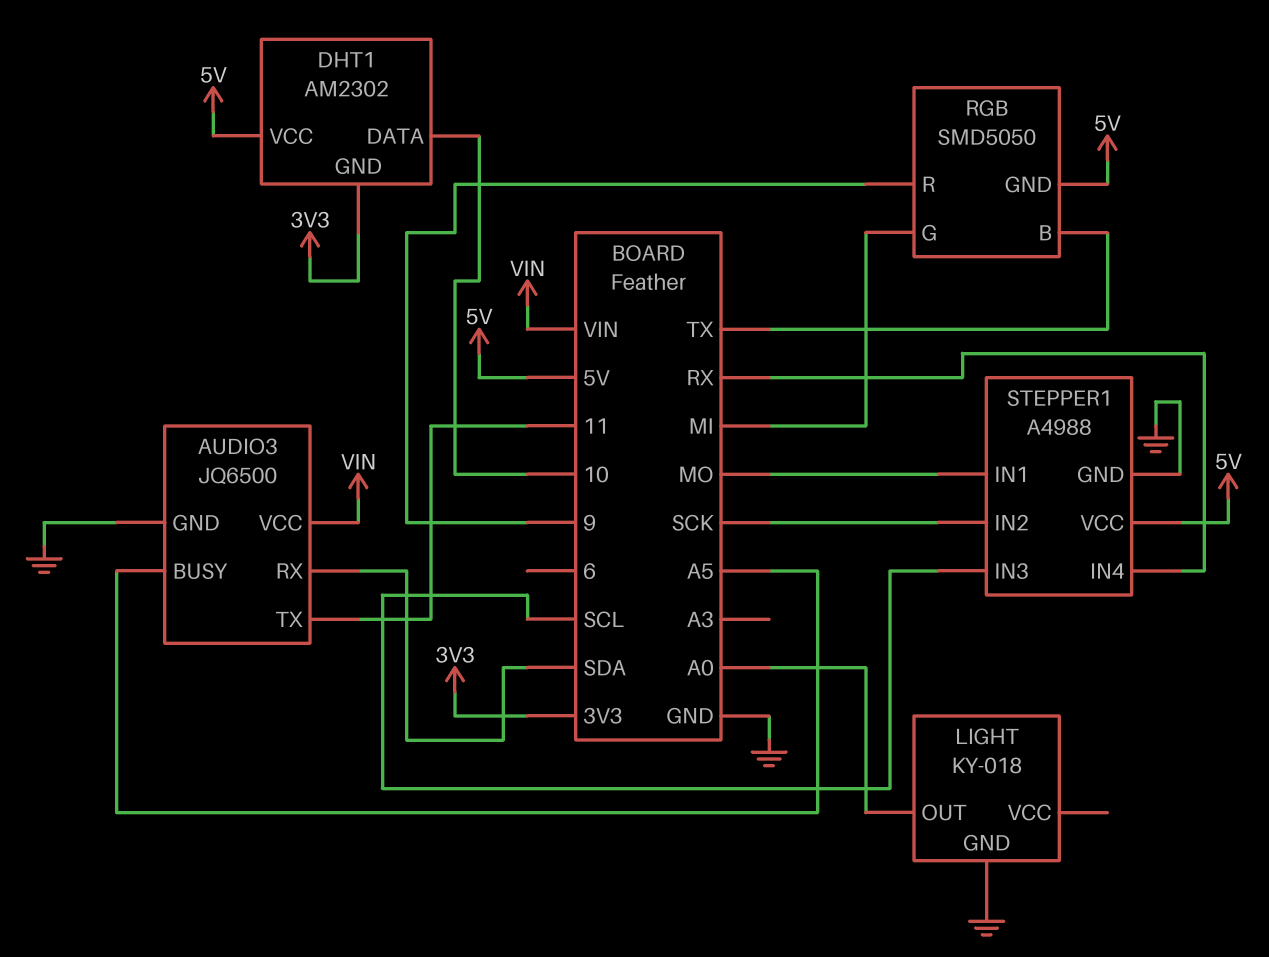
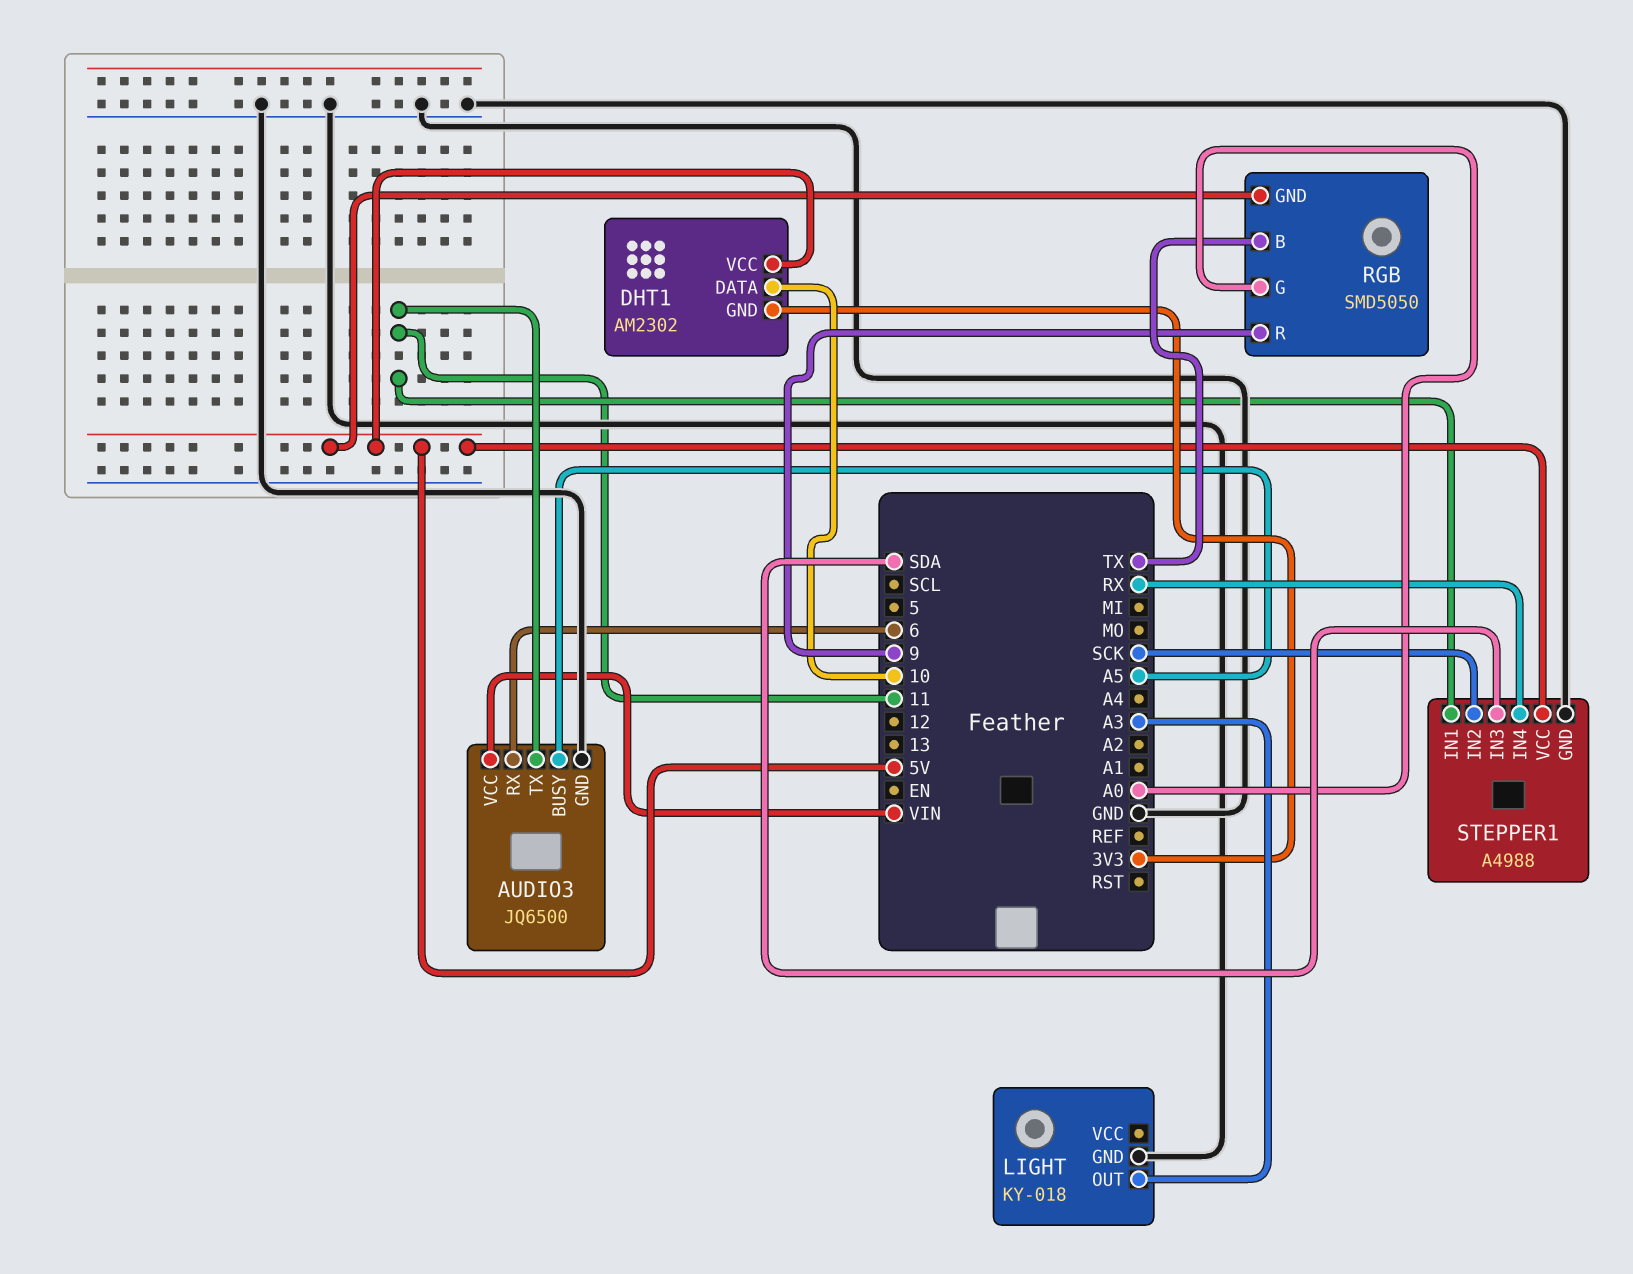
AUDIO3 pin RX: SDA -> 6
LIGHT pin OUT: A0 -> A3
RGB pin G: MI -> A0
STEPPER1 pin IN1: MO -> 11
STEPPER1 pin IN3: SCL -> SDA

